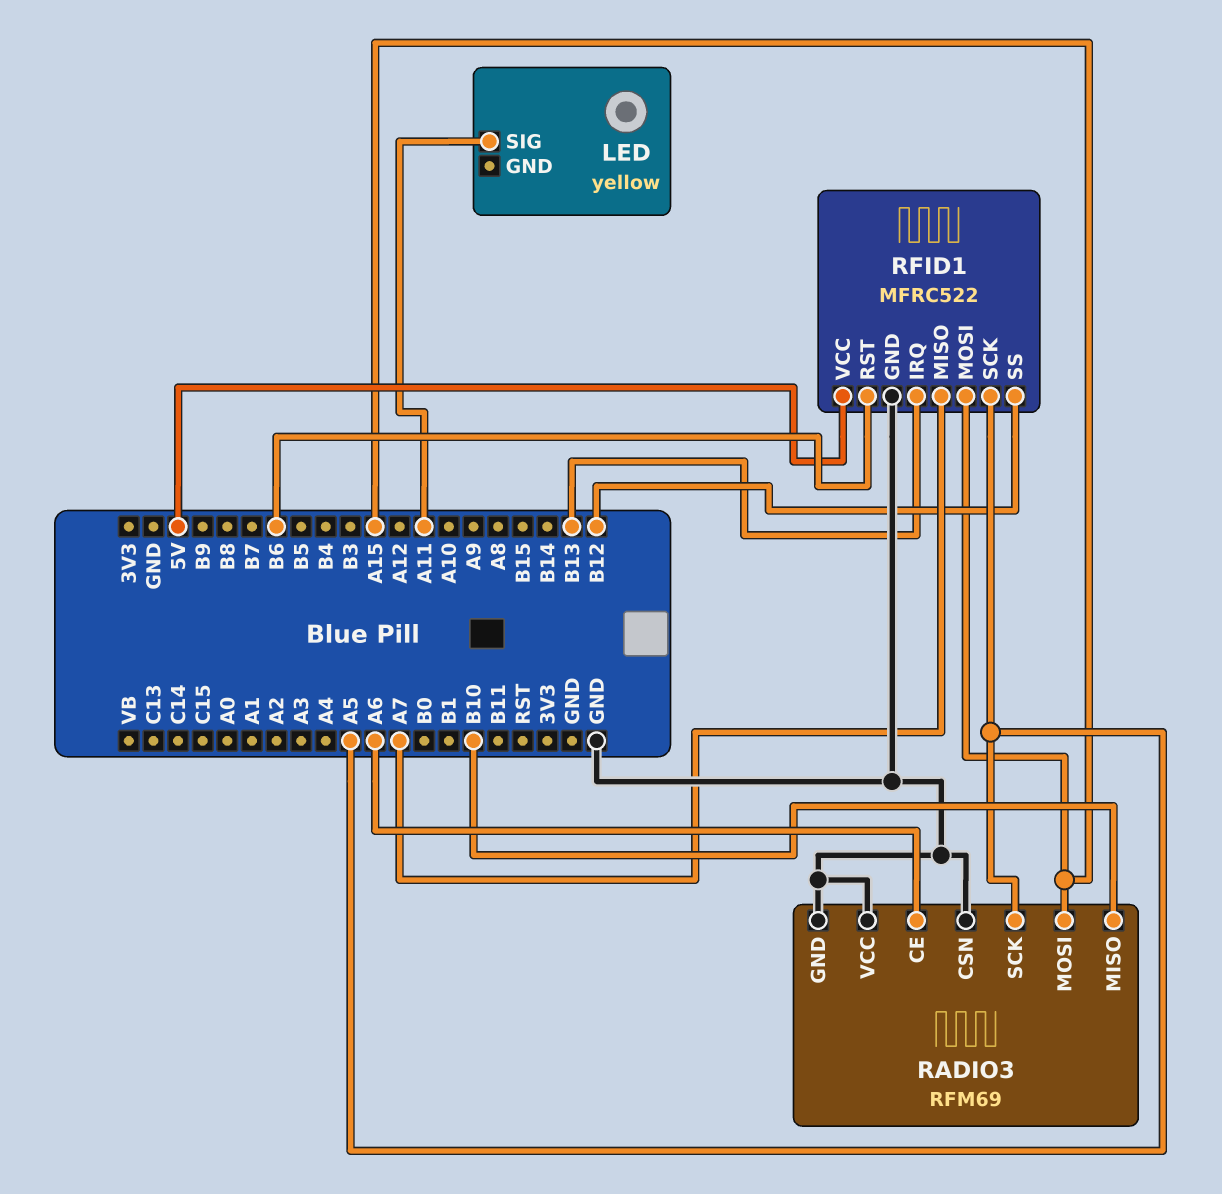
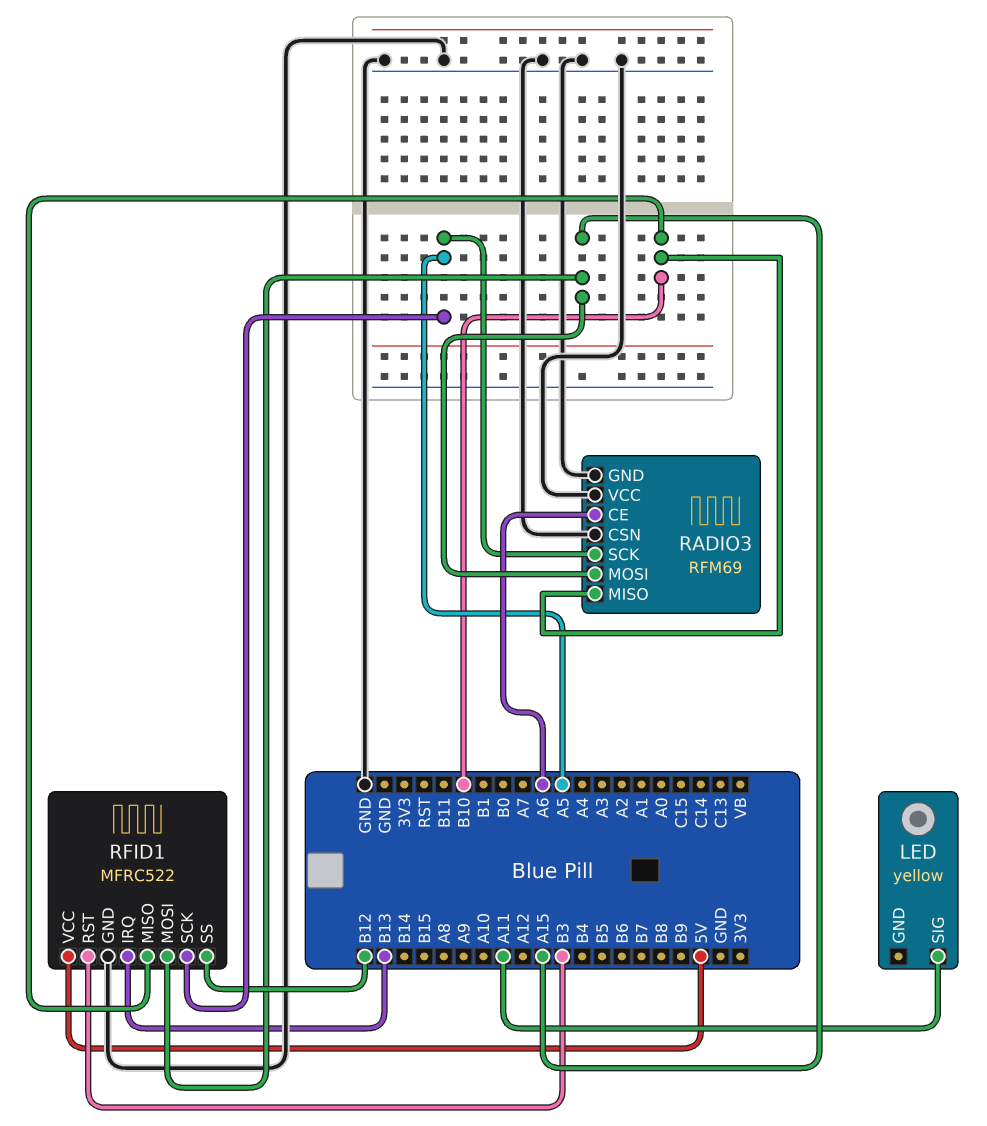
RFID1 pin MISO: A7 -> B10
RFID1 pin RST: B6 -> B3

